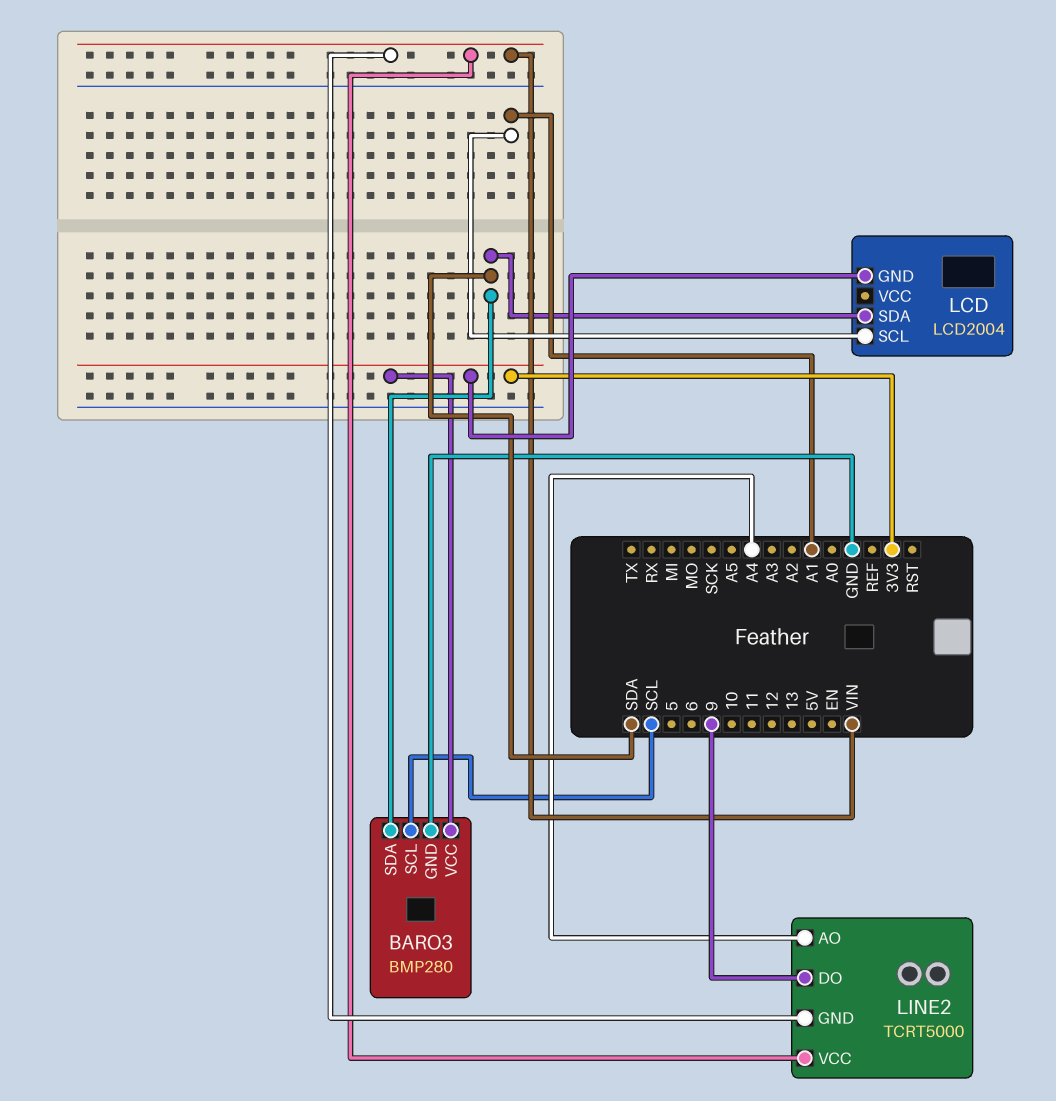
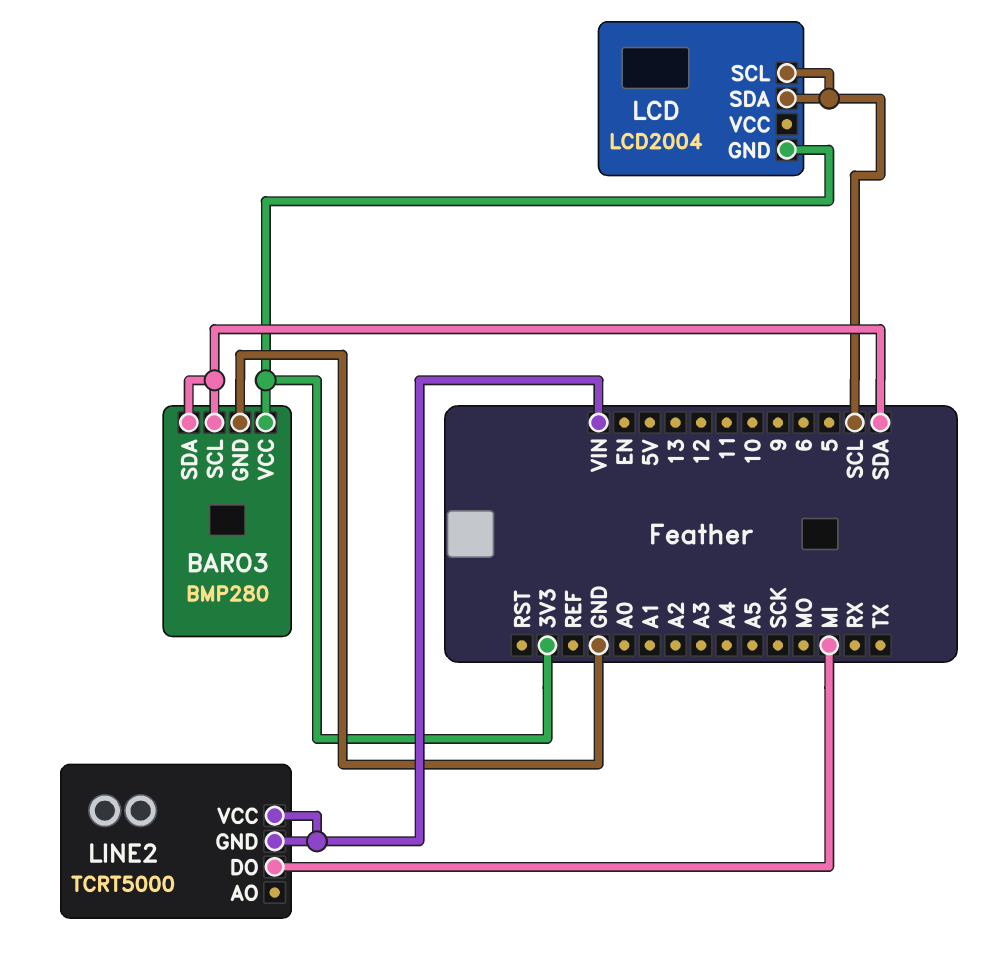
BARO3 pin SCL: SCL -> SDA
LCD pin SCL: A1 -> SCL
LCD pin SDA: SDA -> SCL
LINE2 pin AO: A4 -> none
LINE2 pin DO: 9 -> MI

